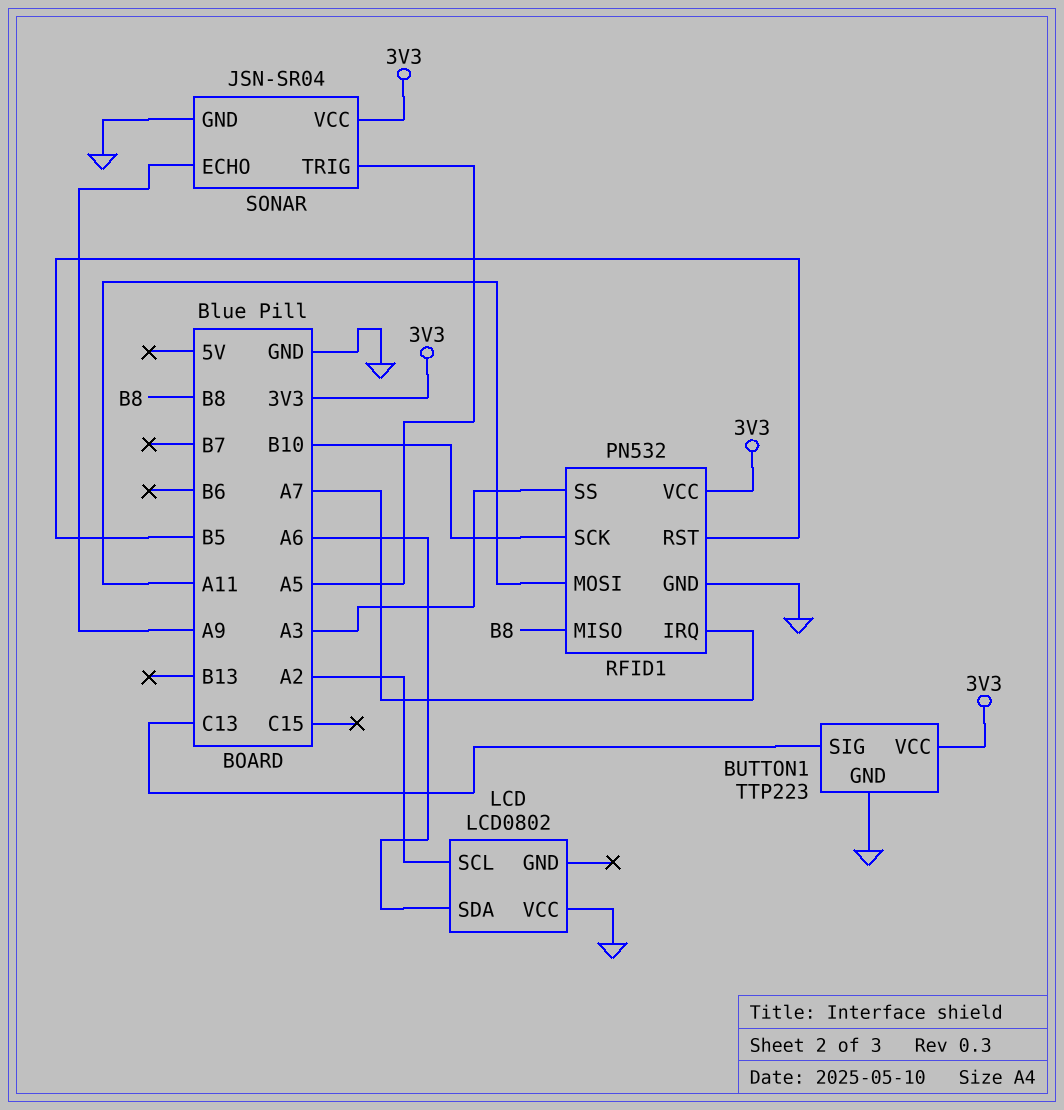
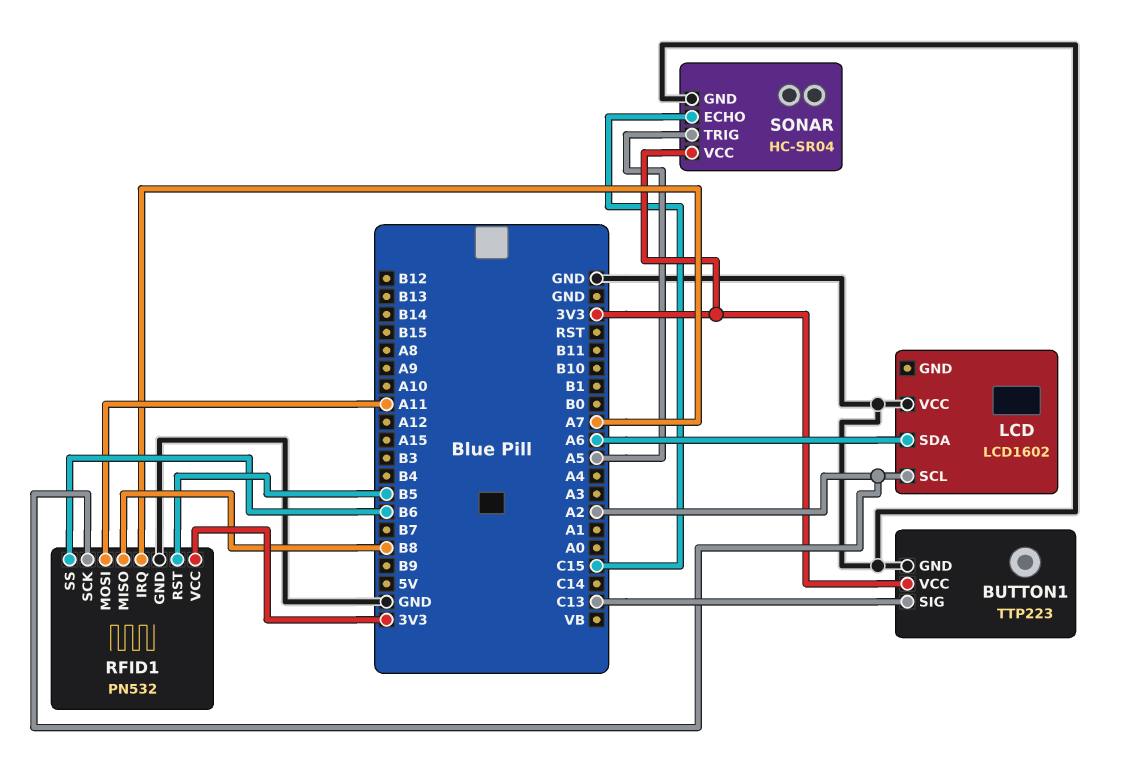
LCD: LCD0802 -> LCD1602
RFID1 pin SCK: B10 -> A2
RFID1 pin SS: A3 -> B6
SONAR: JSN-SR04 -> HC-SR04
SONAR pin ECHO: A9 -> C15

